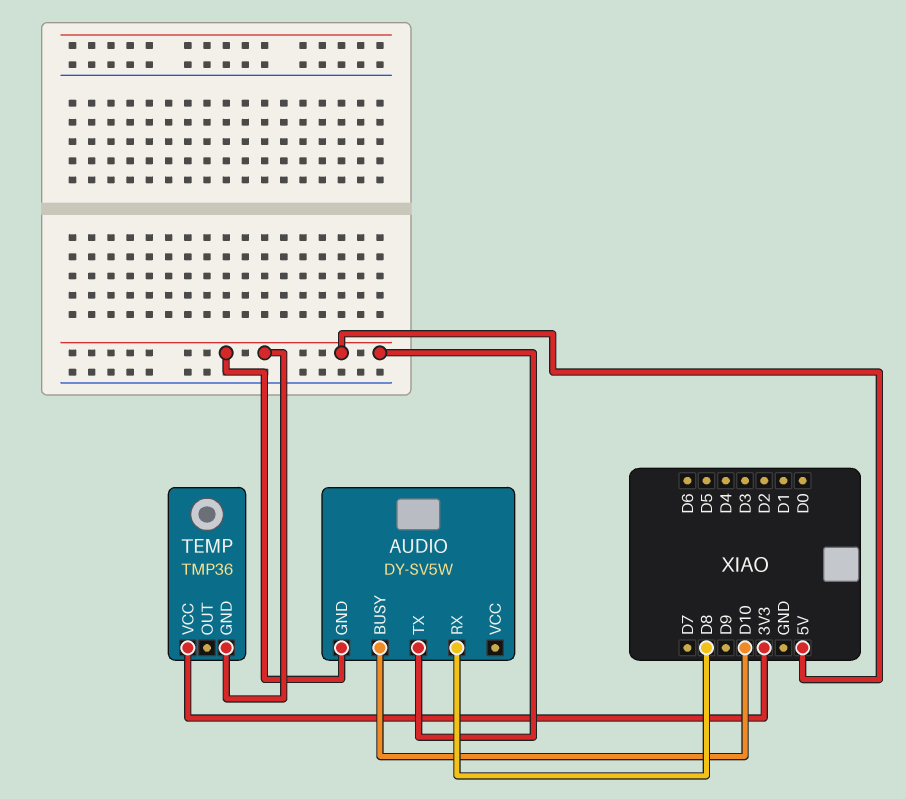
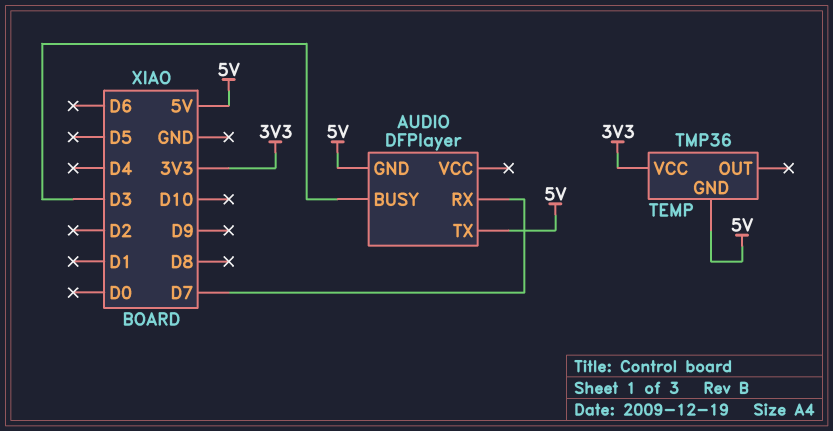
AUDIO: DY-SV5W -> DFPlayer
AUDIO pin BUSY: D10 -> D3
AUDIO pin RX: D8 -> D7

